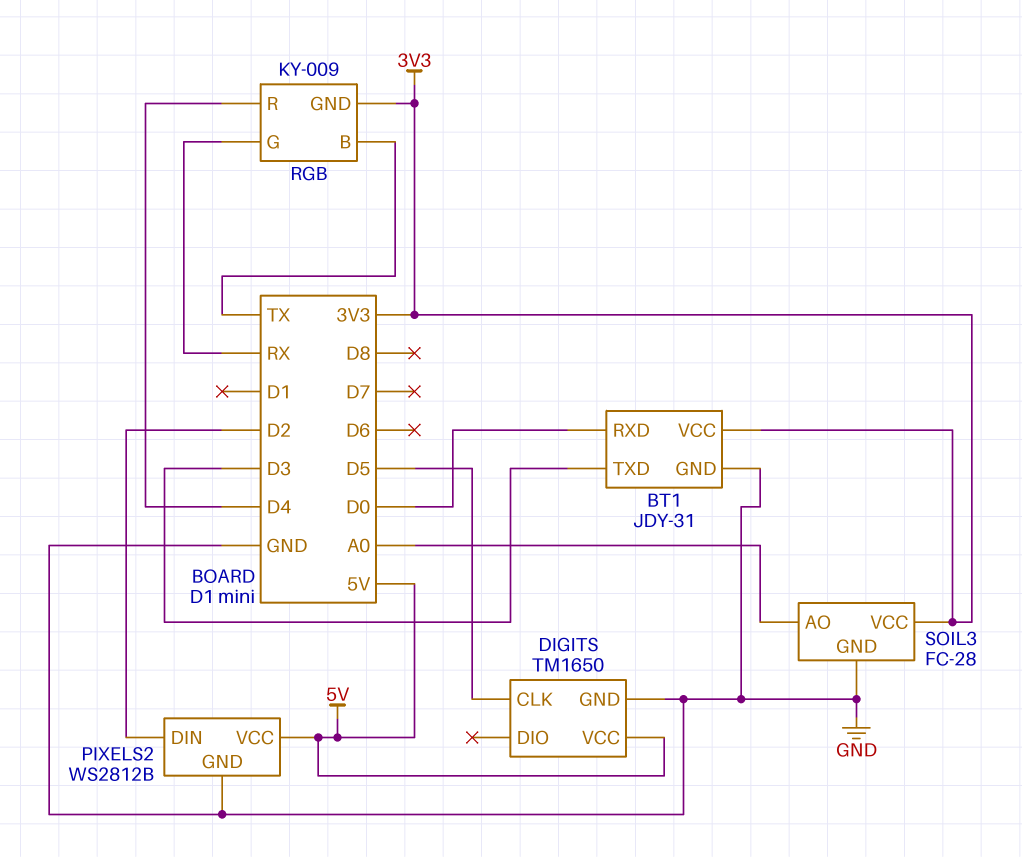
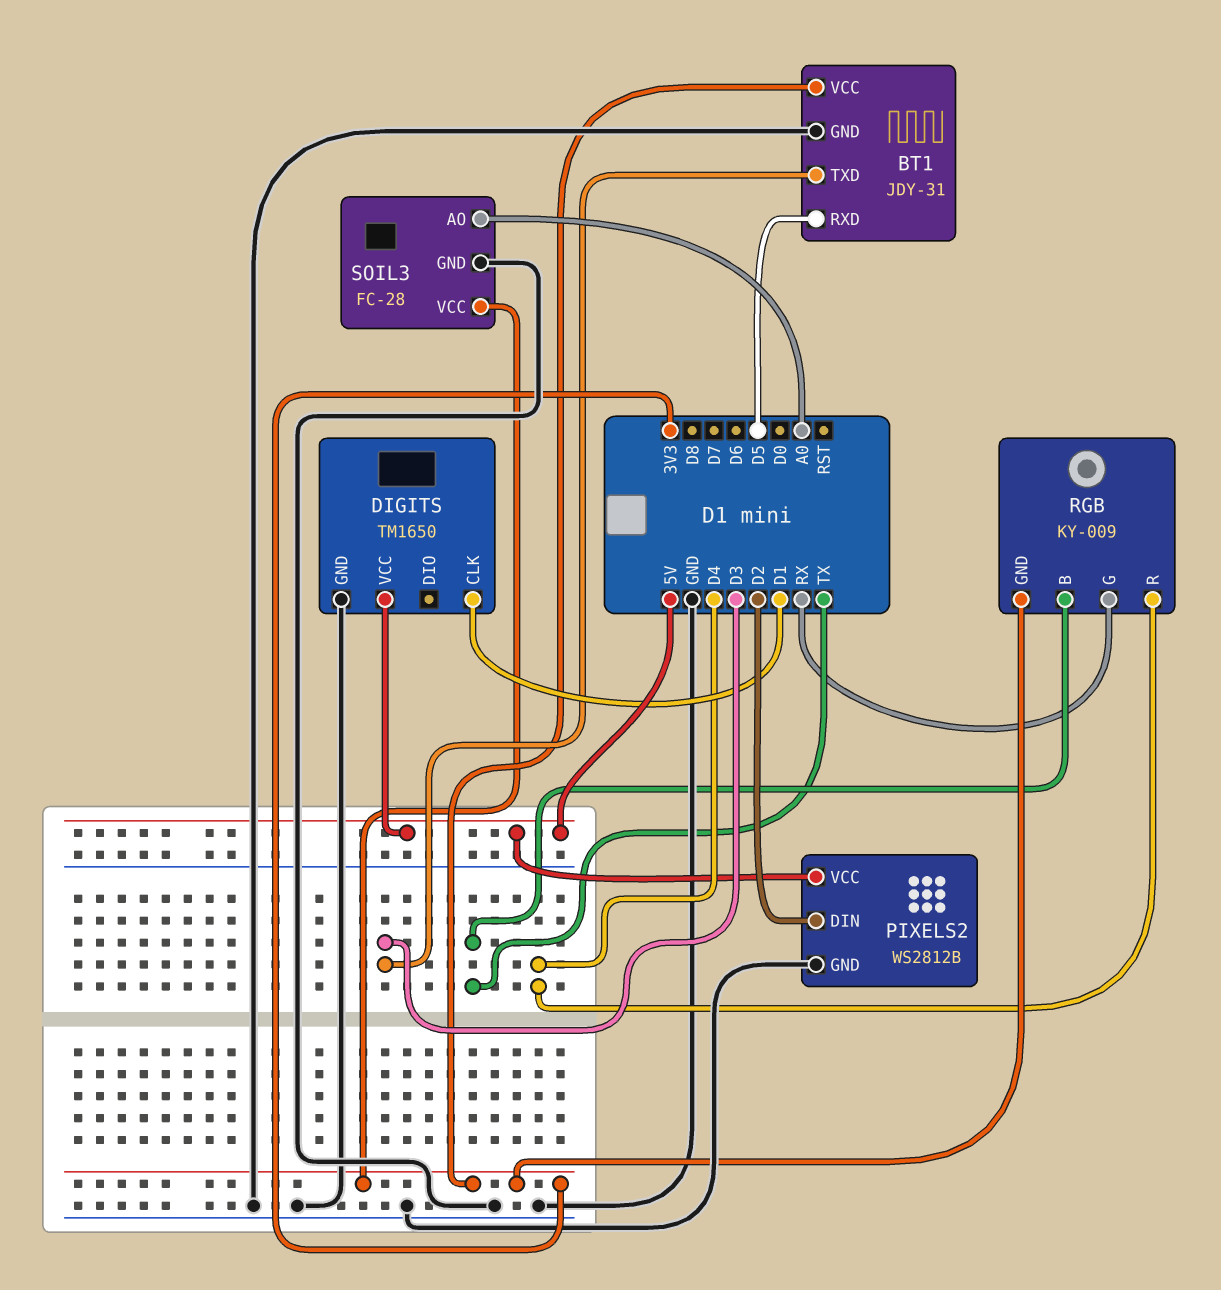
BT1 pin RXD: D0 -> D5
DIGITS pin CLK: D5 -> D1

